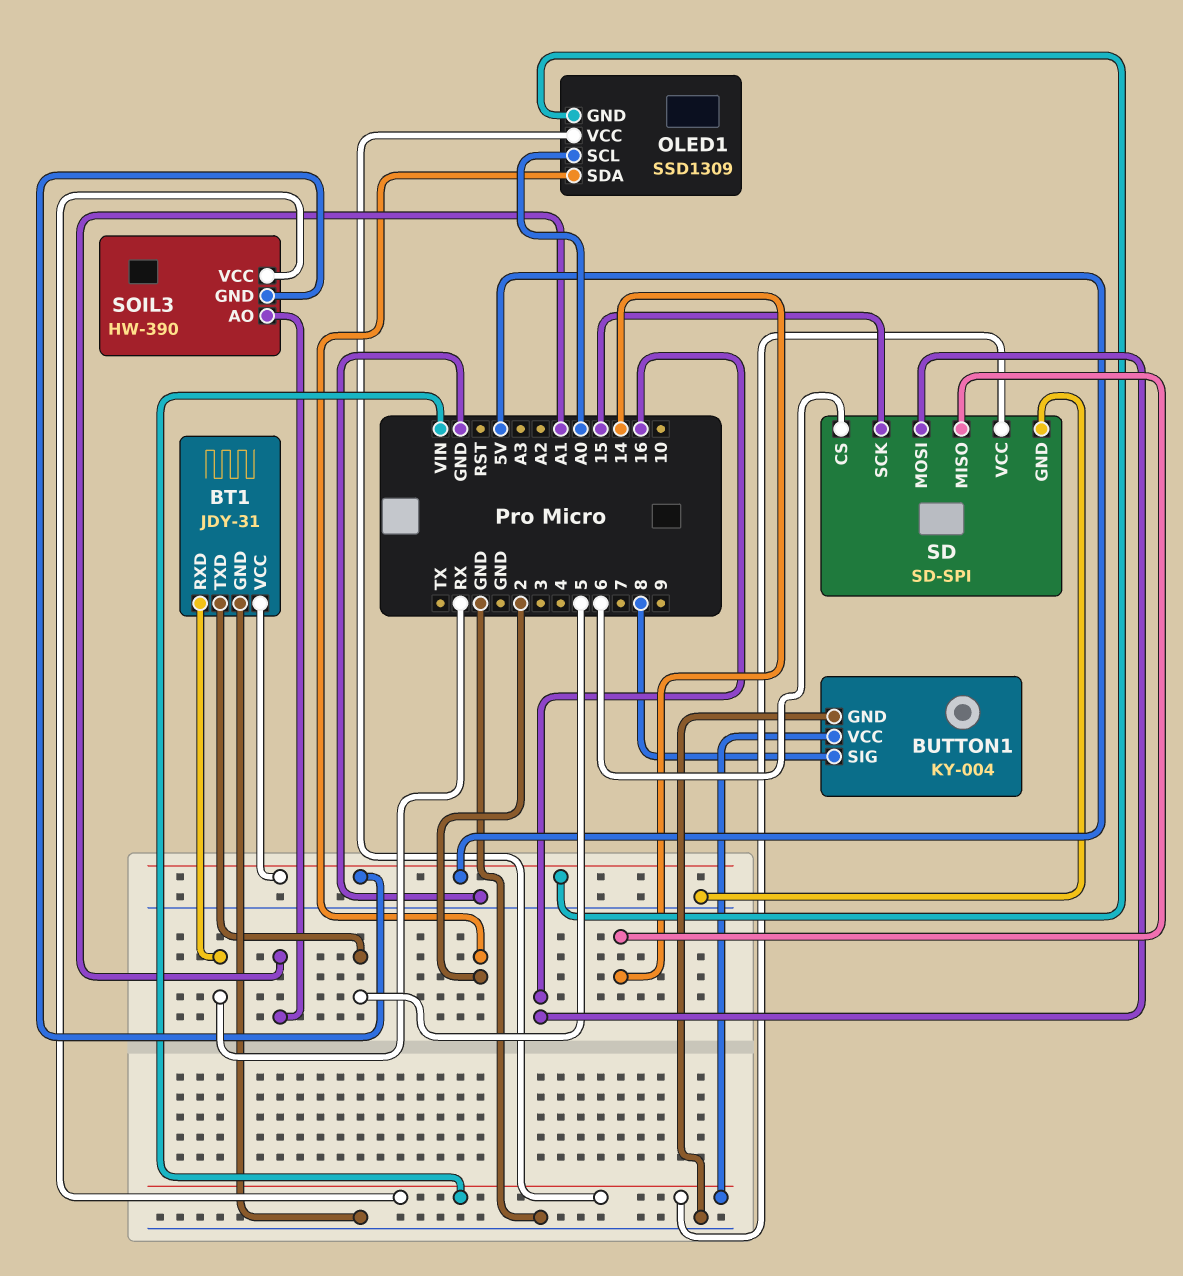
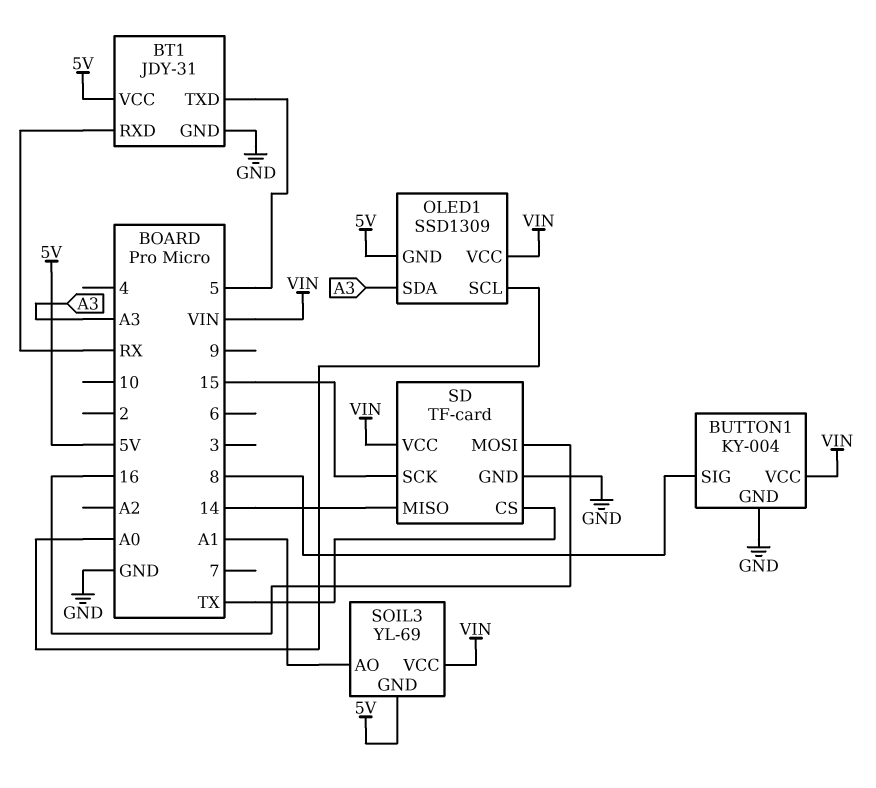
OLED1 pin SDA: 2 -> A3
SD: SD-SPI -> TF-card
SD pin CS: 6 -> TX
SOIL3: HW-390 -> YL-69

